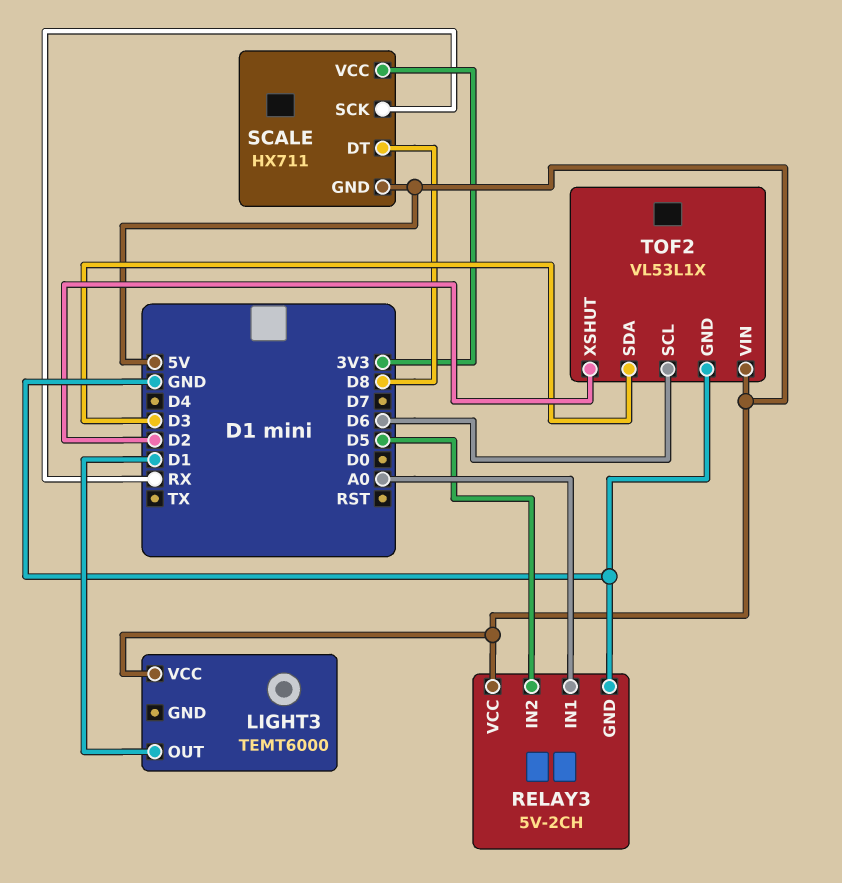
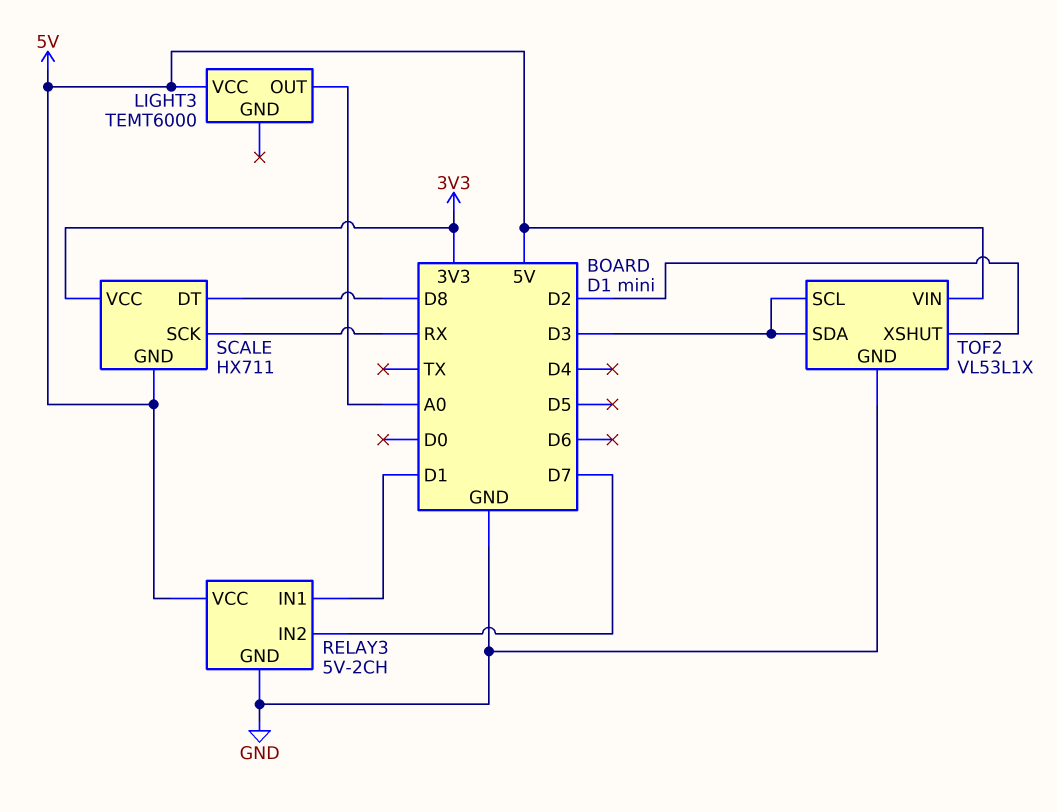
LIGHT3 pin OUT: D1 -> A0
RELAY3 pin IN1: A0 -> D1
RELAY3 pin IN2: D5 -> D7
TOF2 pin SCL: D6 -> D3

